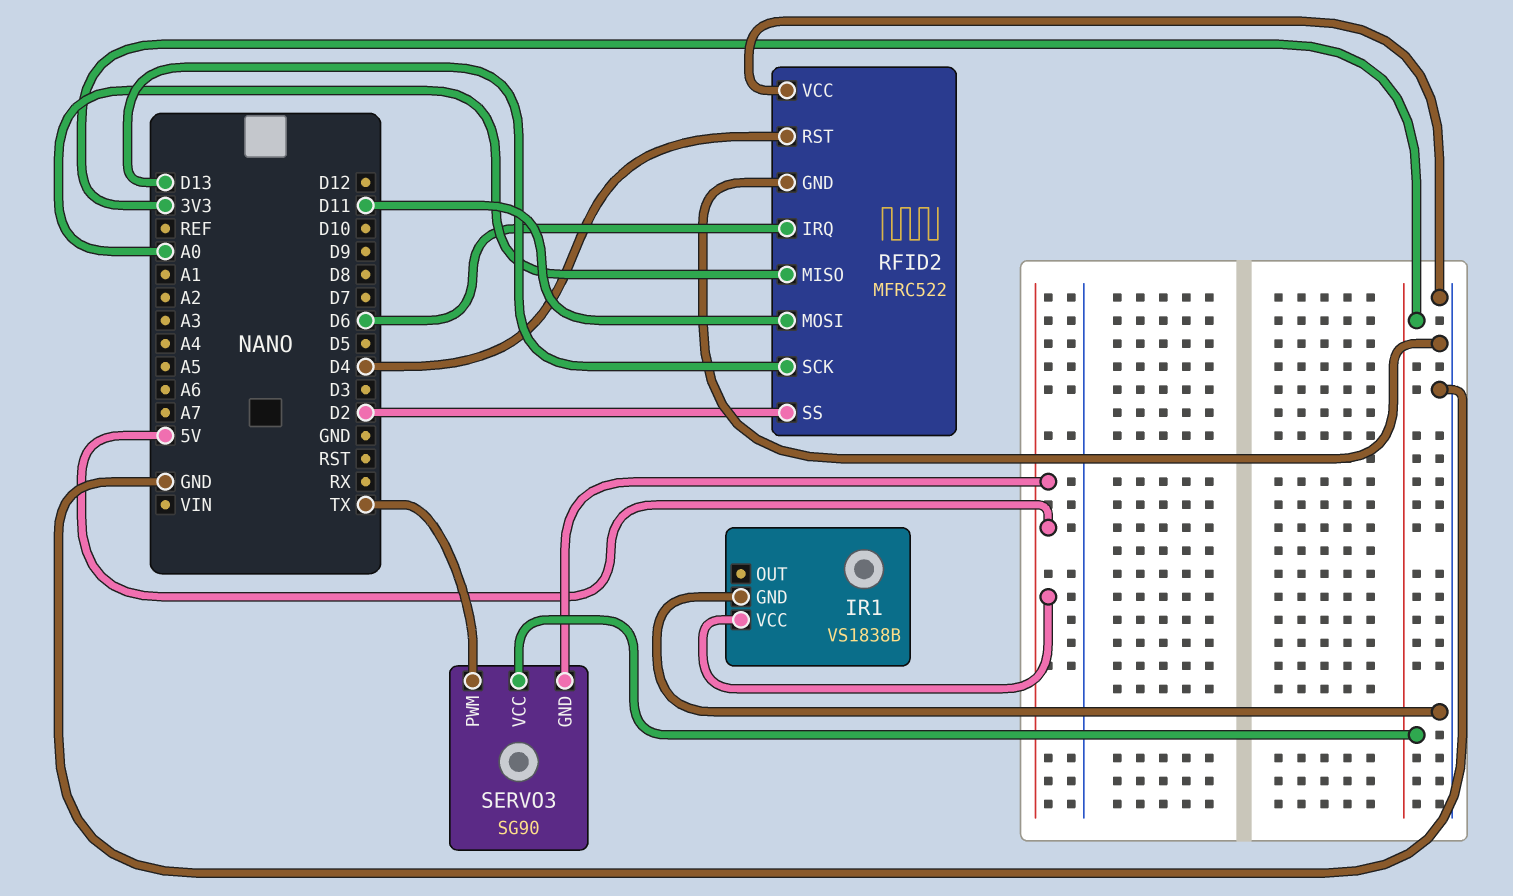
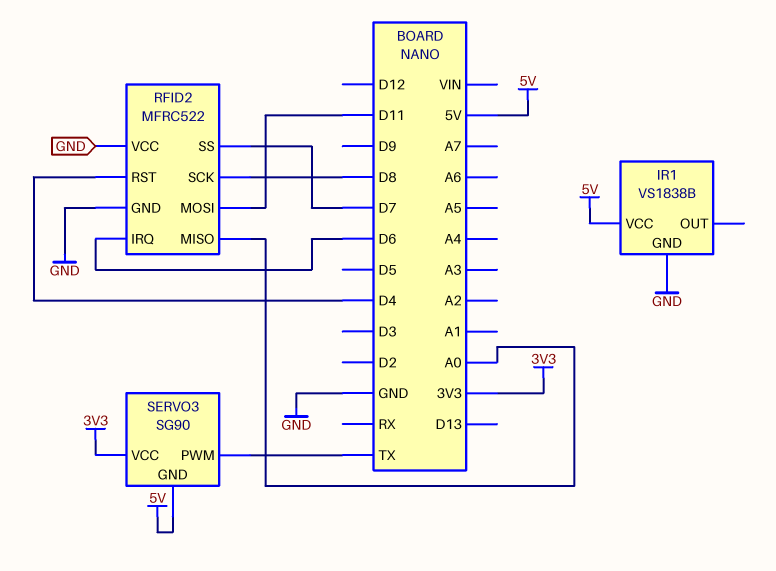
RFID2 pin SCK: D13 -> D8
RFID2 pin SS: D2 -> D7

